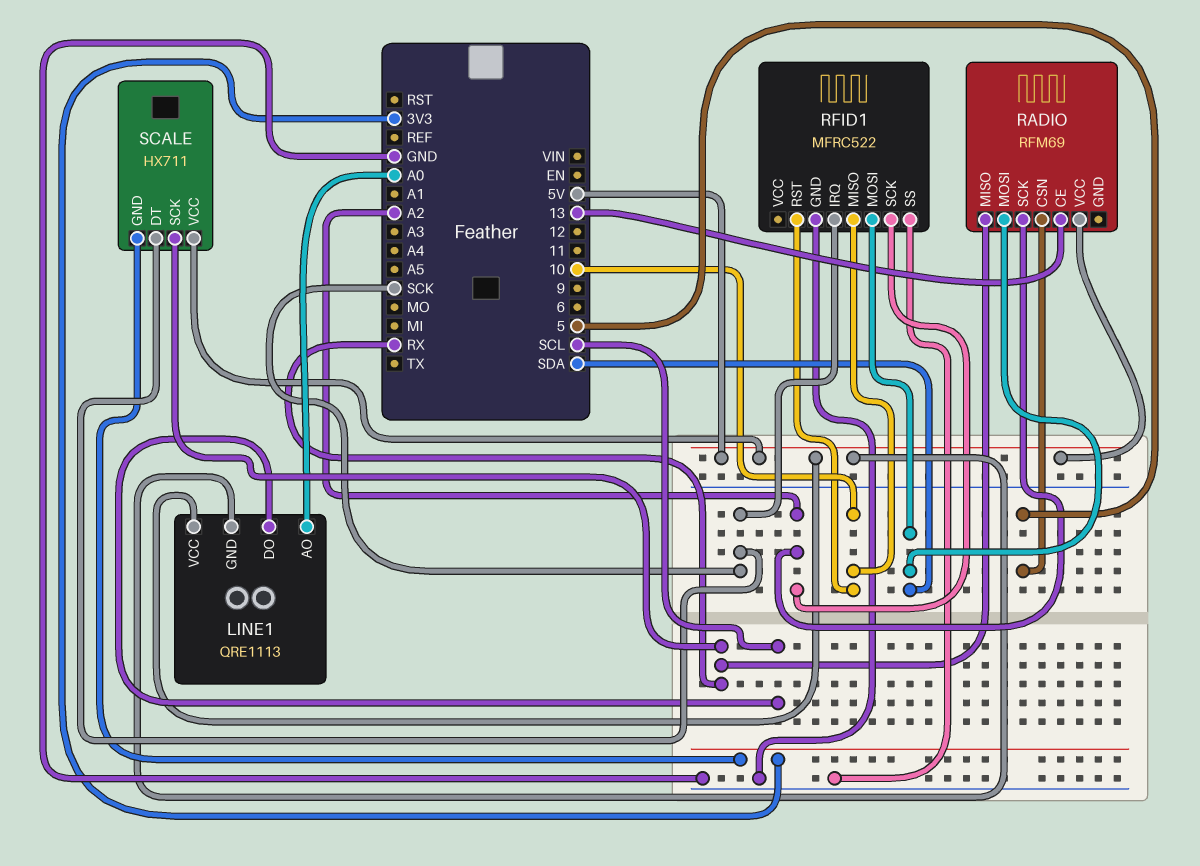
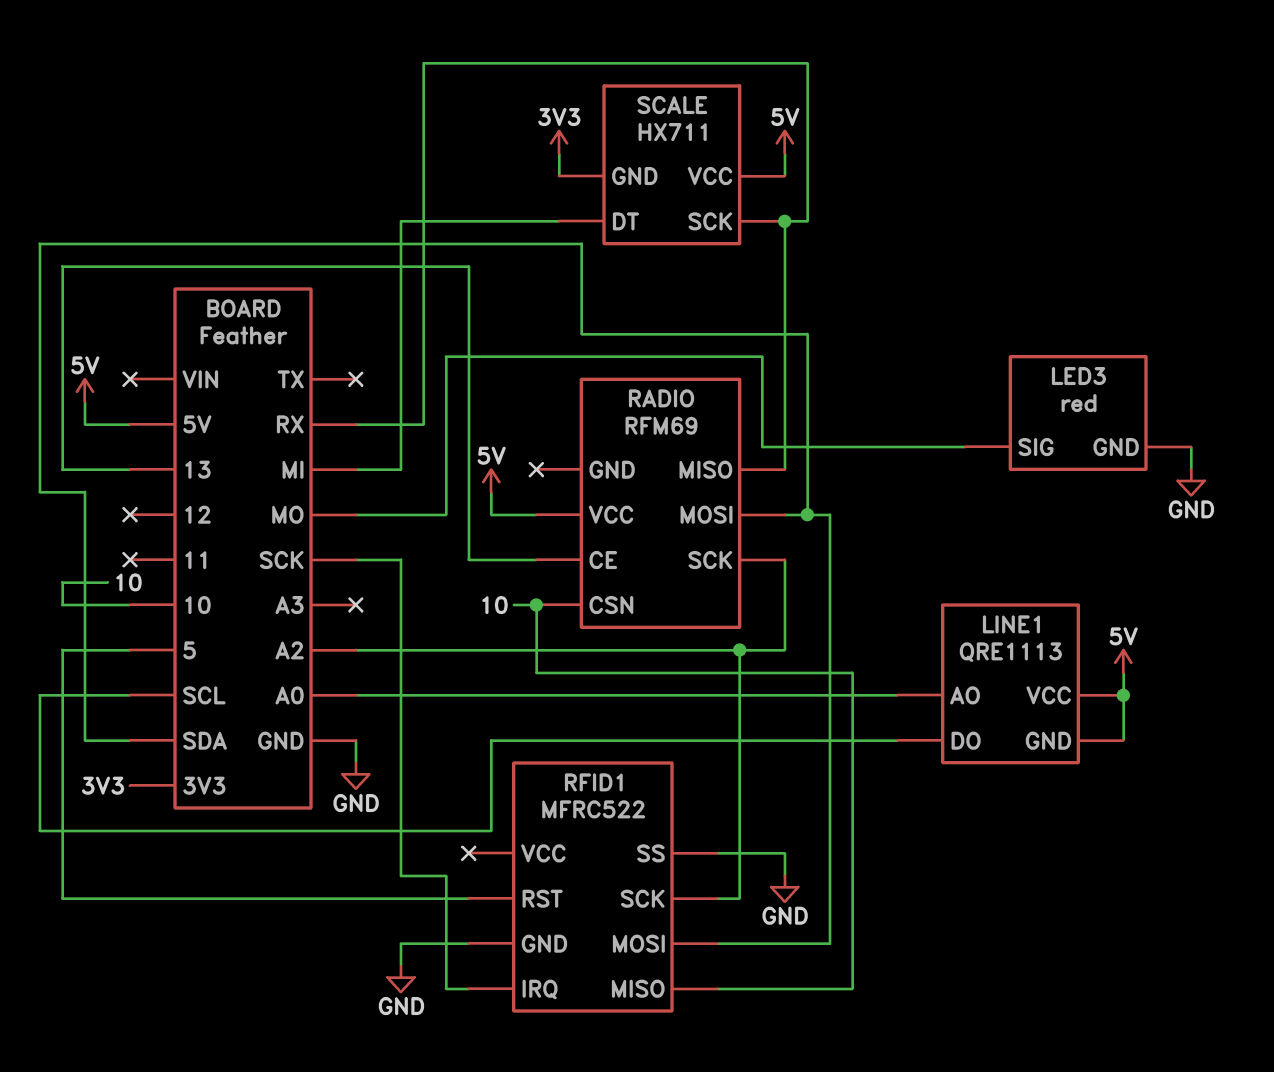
LED3: none -> red
LED3 pin GND: none -> GND
LED3 pin SIG: none -> MO
RADIO pin CSN: 5 -> 10
RFID1 pin RST: 10 -> 5
SCALE pin DT: SCK -> MI

